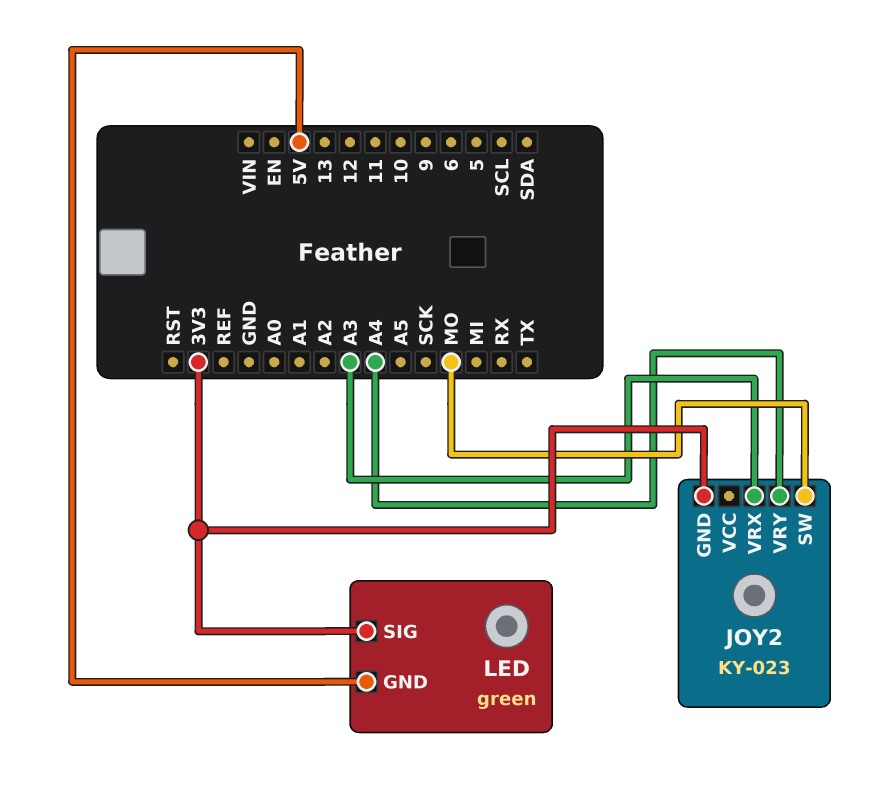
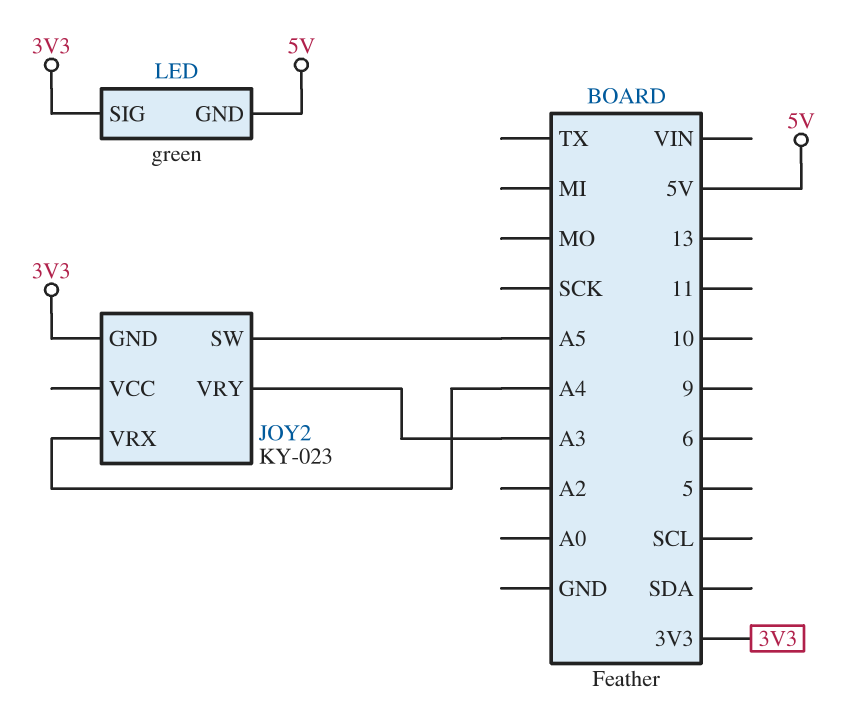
JOY2 pin SW: MO -> A5
JOY2 pin VRX: A3 -> A4
JOY2 pin VRY: A4 -> A3

